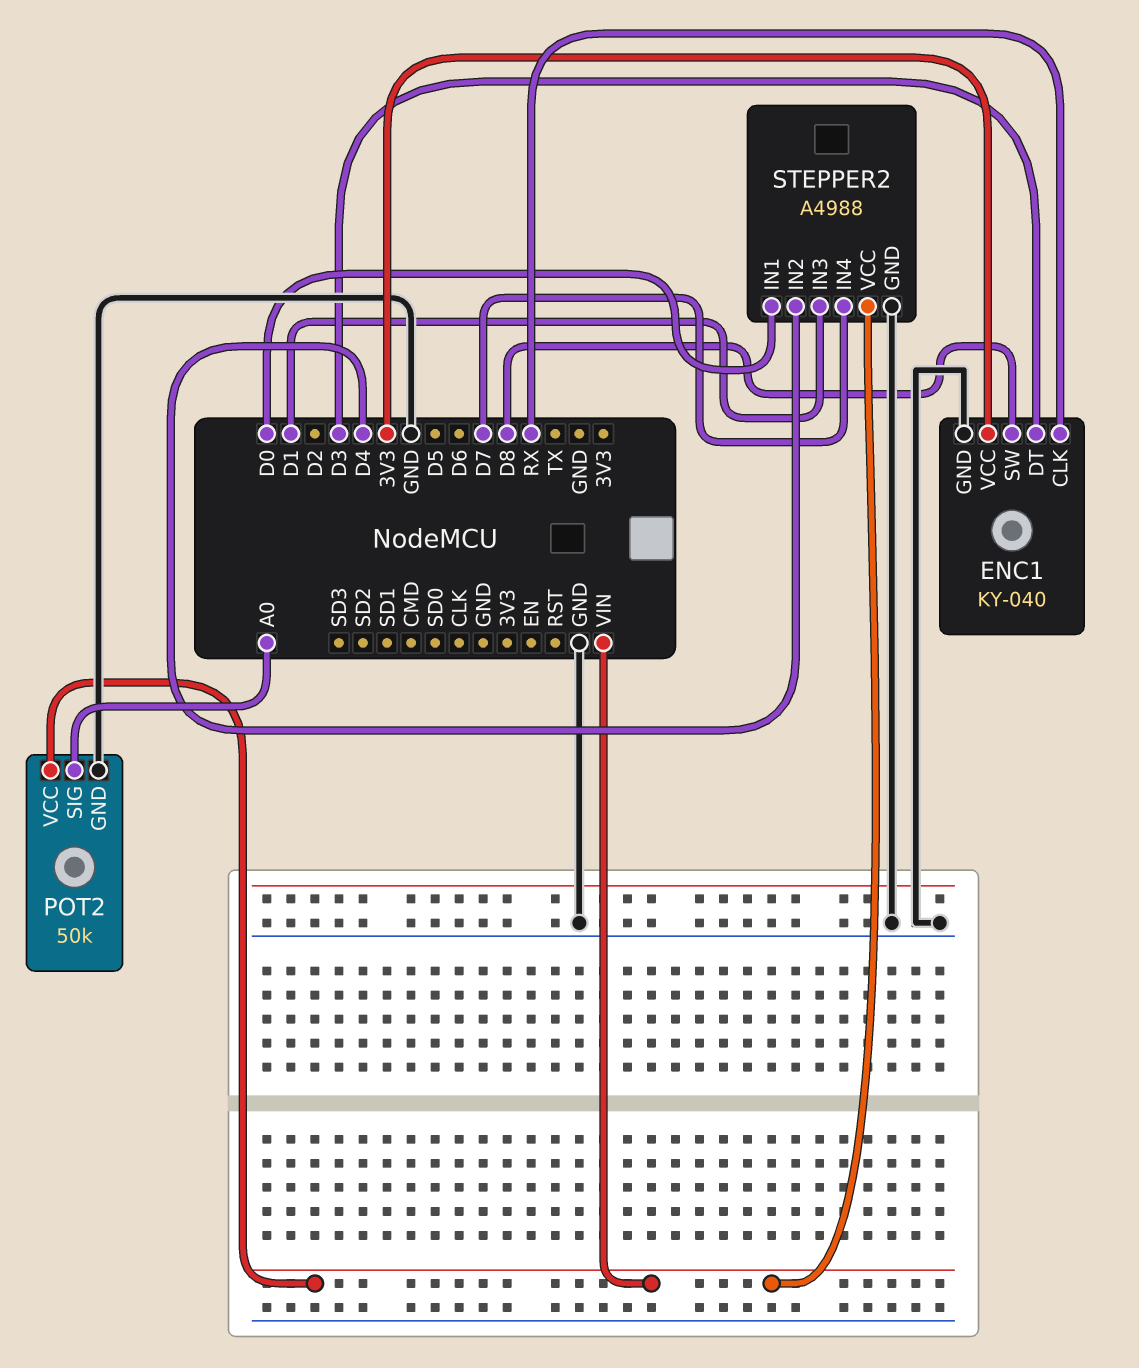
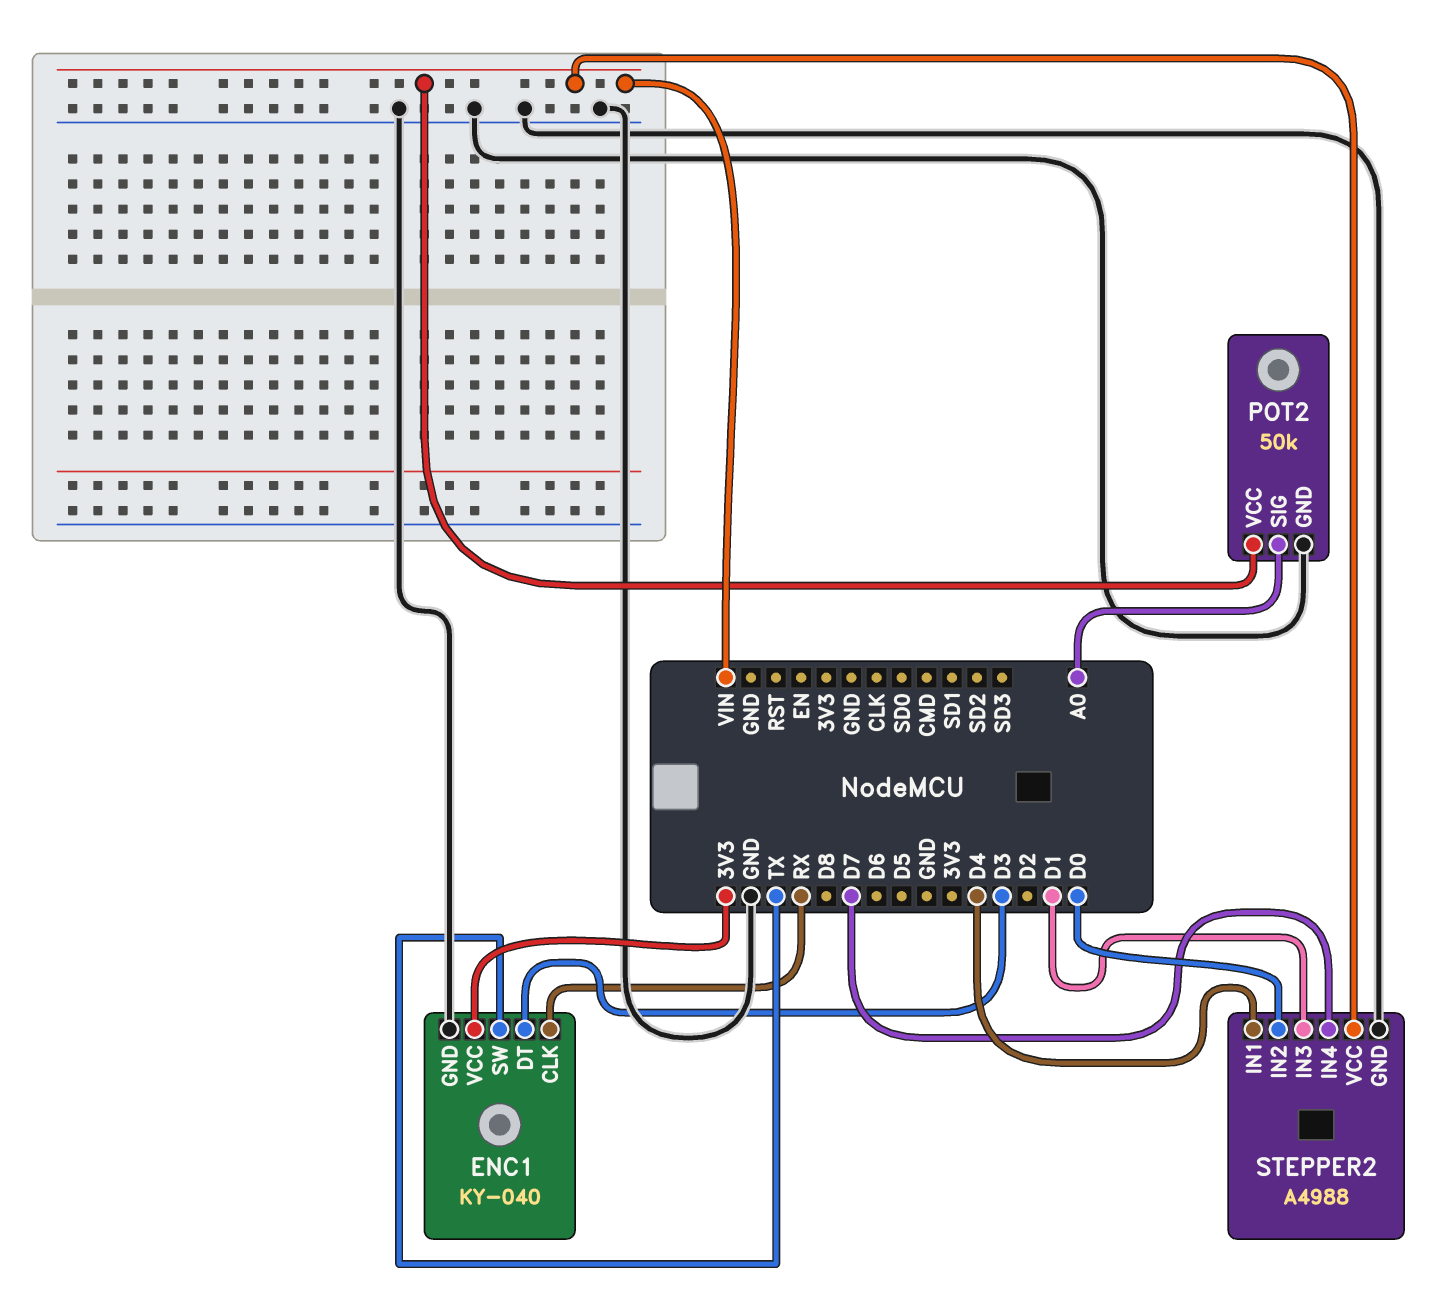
ENC1 pin SW: D8 -> TX
STEPPER2 pin IN1: D0 -> D4
STEPPER2 pin IN2: D4 -> D0

